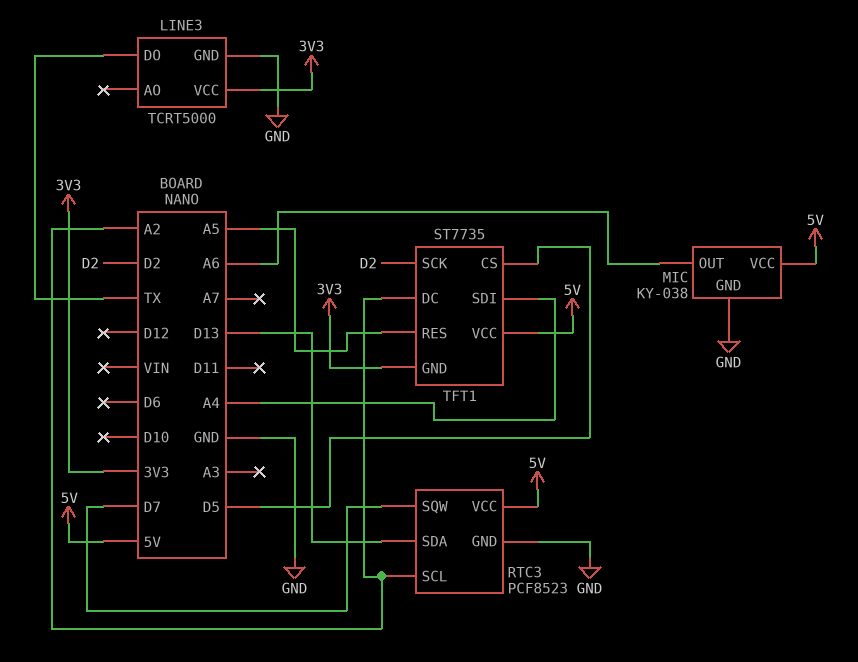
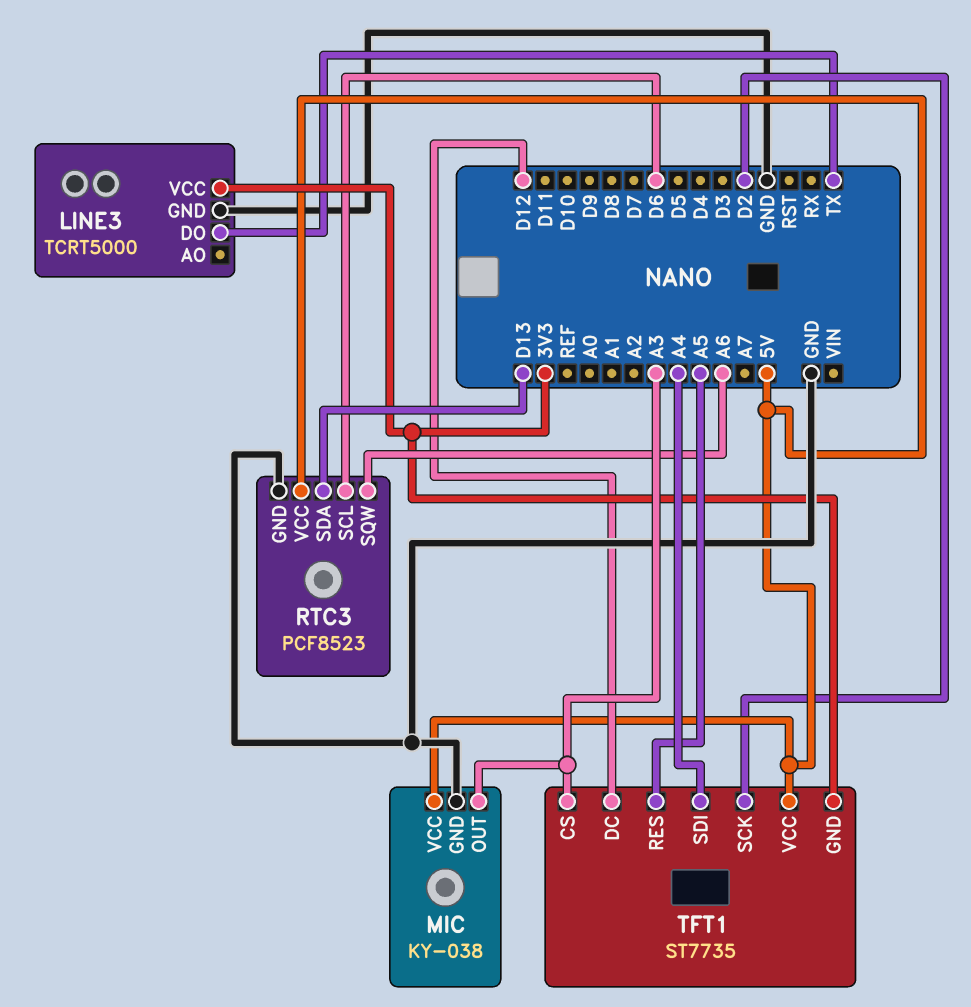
MIC pin OUT: A6 -> A3
RTC3 pin SCL: A2 -> D6
RTC3 pin SQW: D7 -> A6
TFT1 pin CS: D5 -> A3
TFT1 pin DC: A2 -> D12

